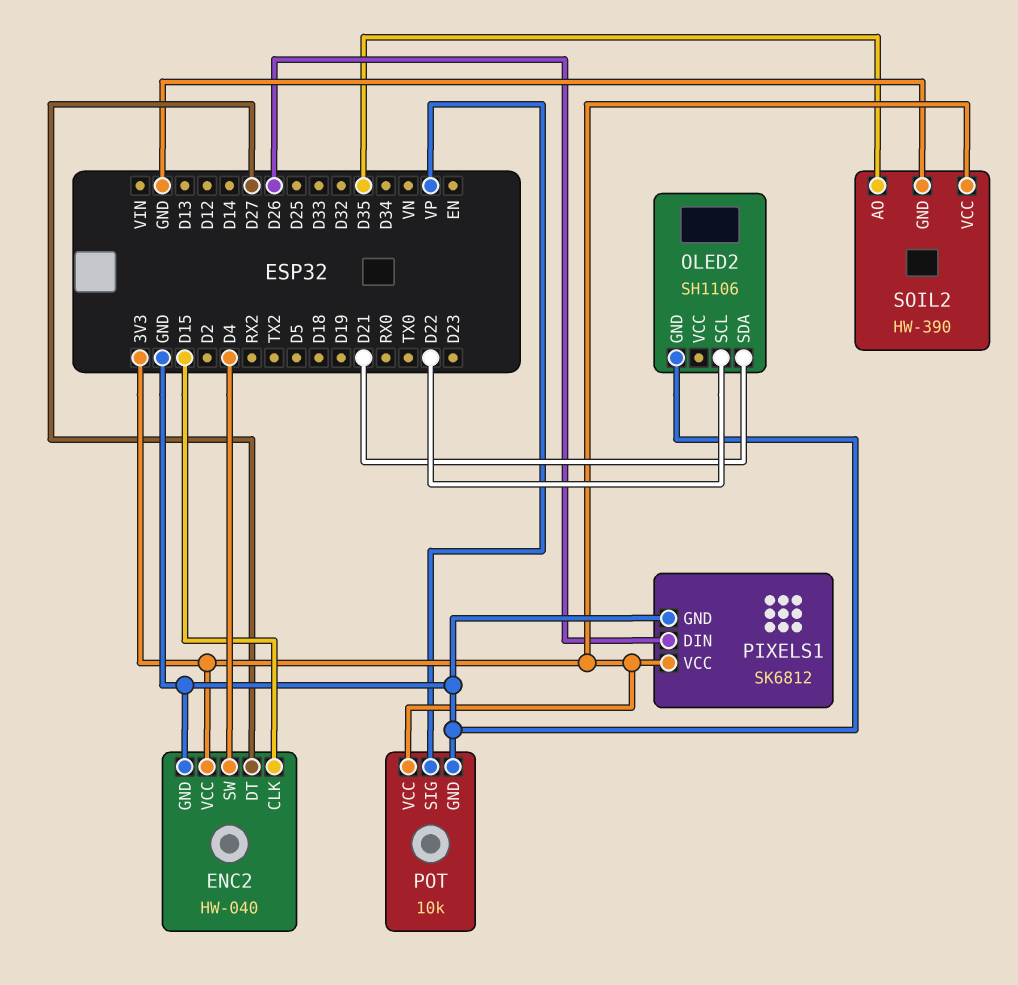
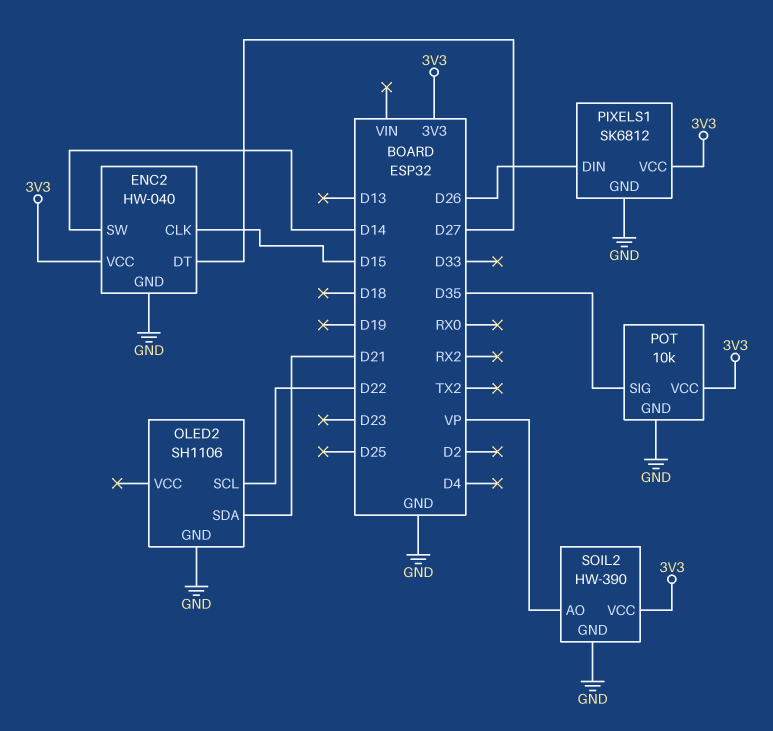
ENC2 pin SW: D4 -> D14
POT pin SIG: VP -> D35
SOIL2 pin AO: D35 -> VP

